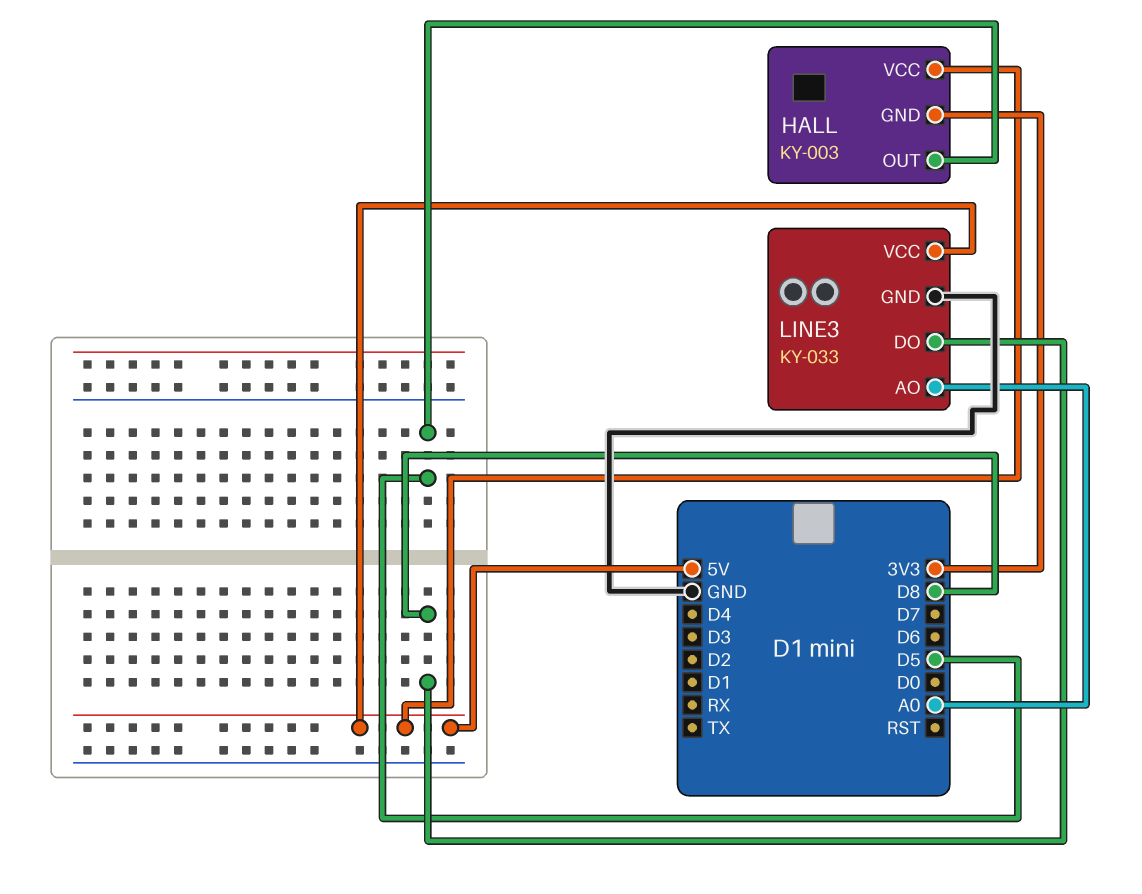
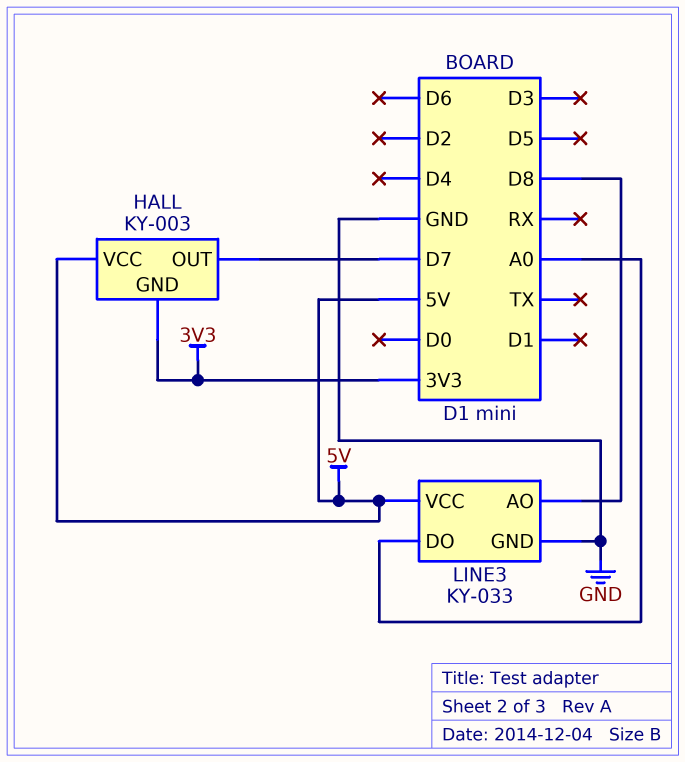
HALL pin OUT: D5 -> D7
LINE3 pin AO: A0 -> D8
LINE3 pin DO: D8 -> A0

